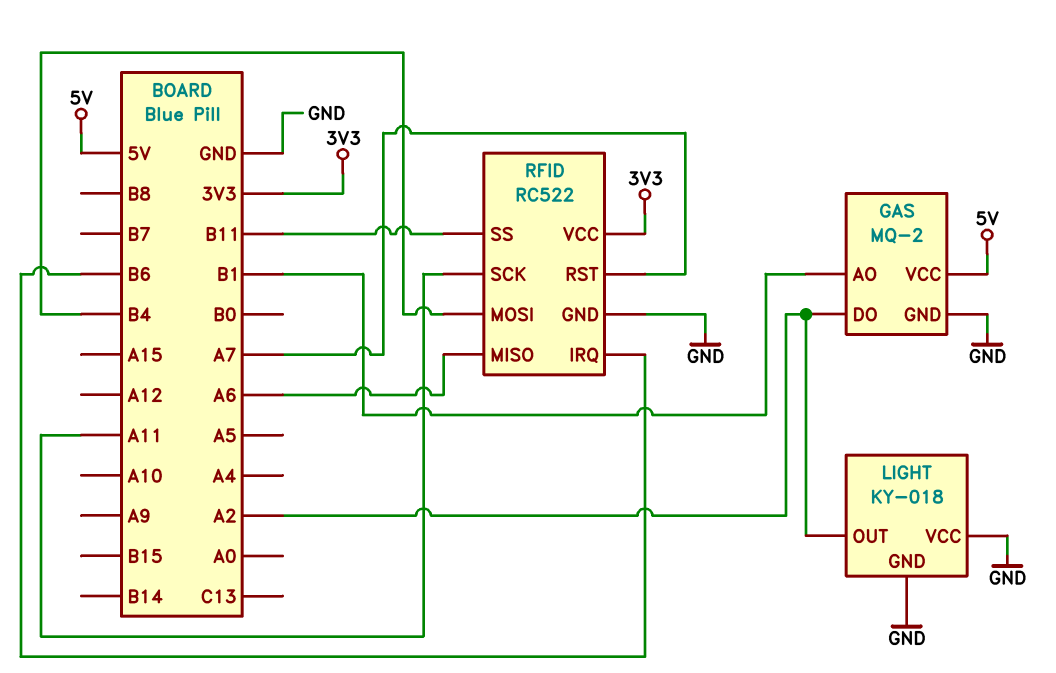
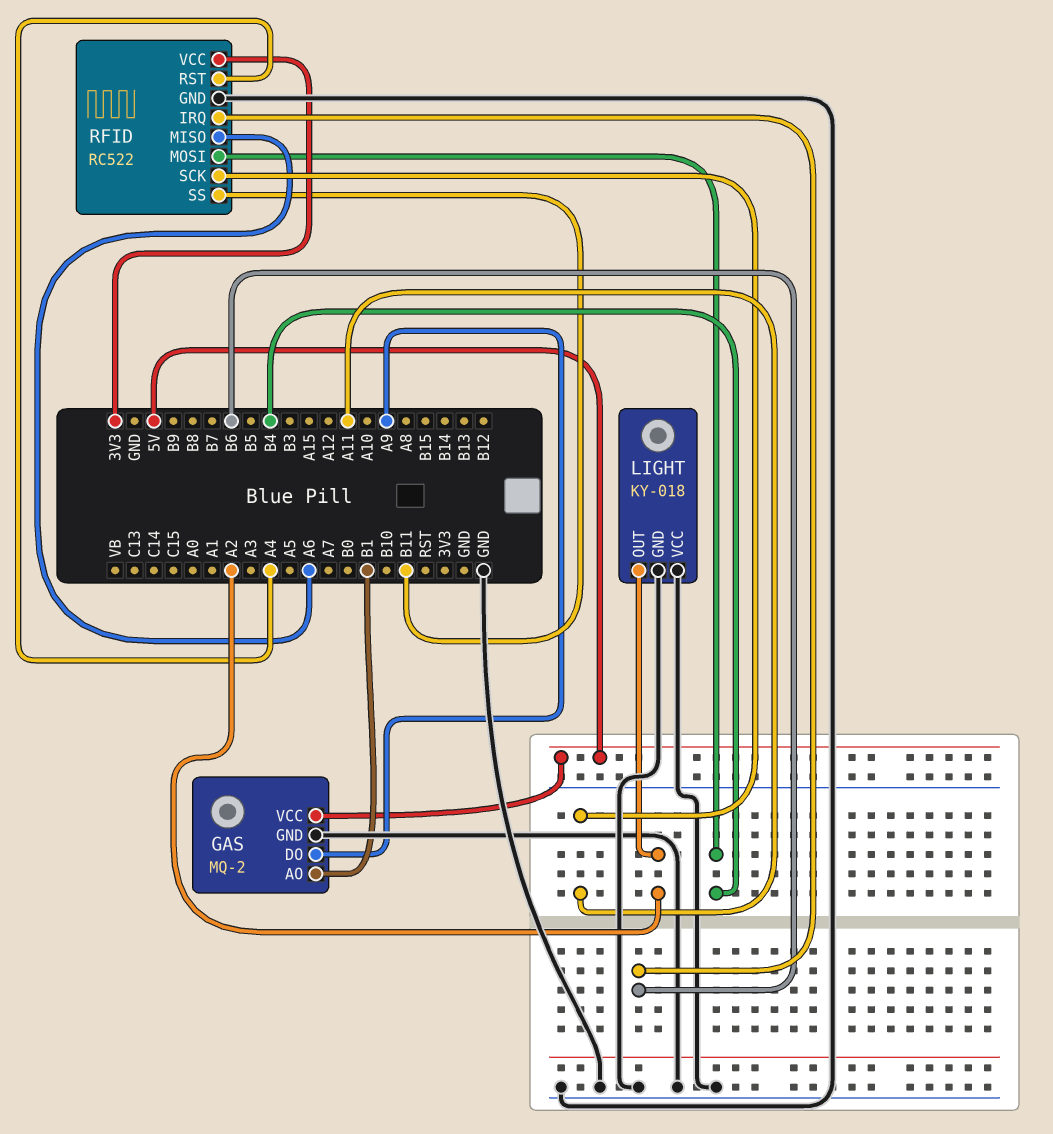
GAS pin DO: A2 -> A9
RFID pin RST: A7 -> A4

